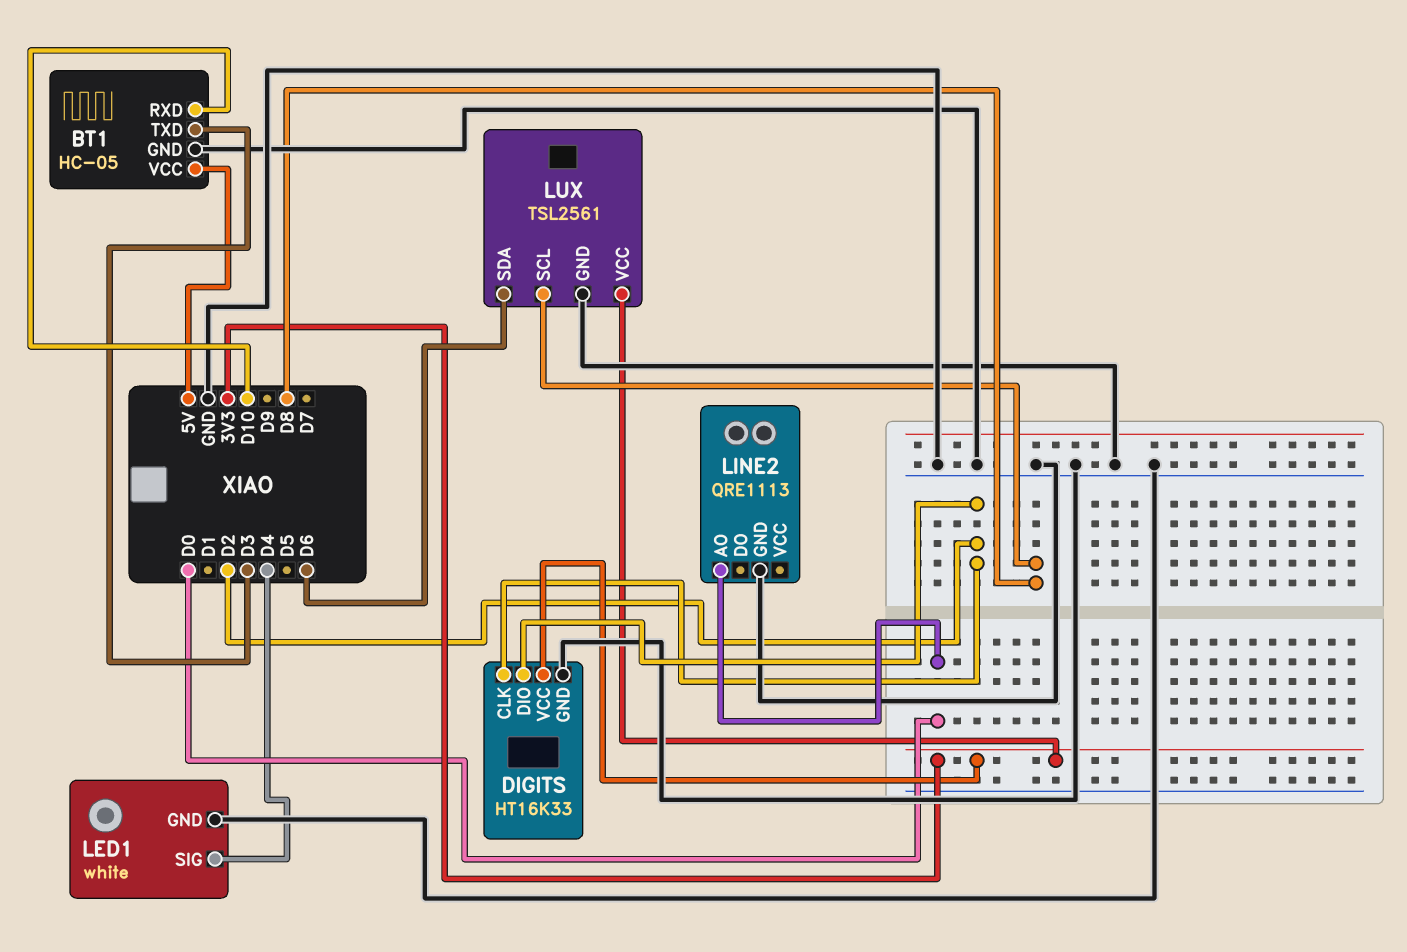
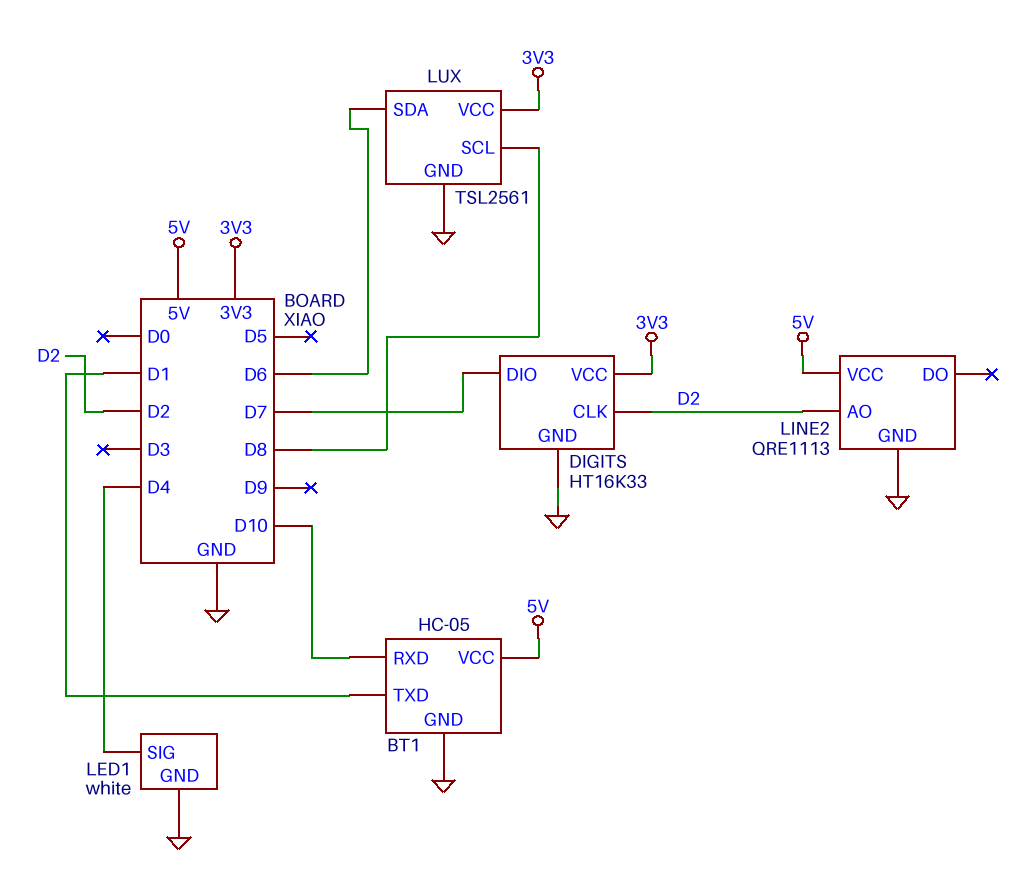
BT1 pin TXD: D3 -> D1
DIGITS pin DIO: D2 -> D7
LINE2 pin AO: D0 -> D2
LINE2 pin VCC: none -> 5V

